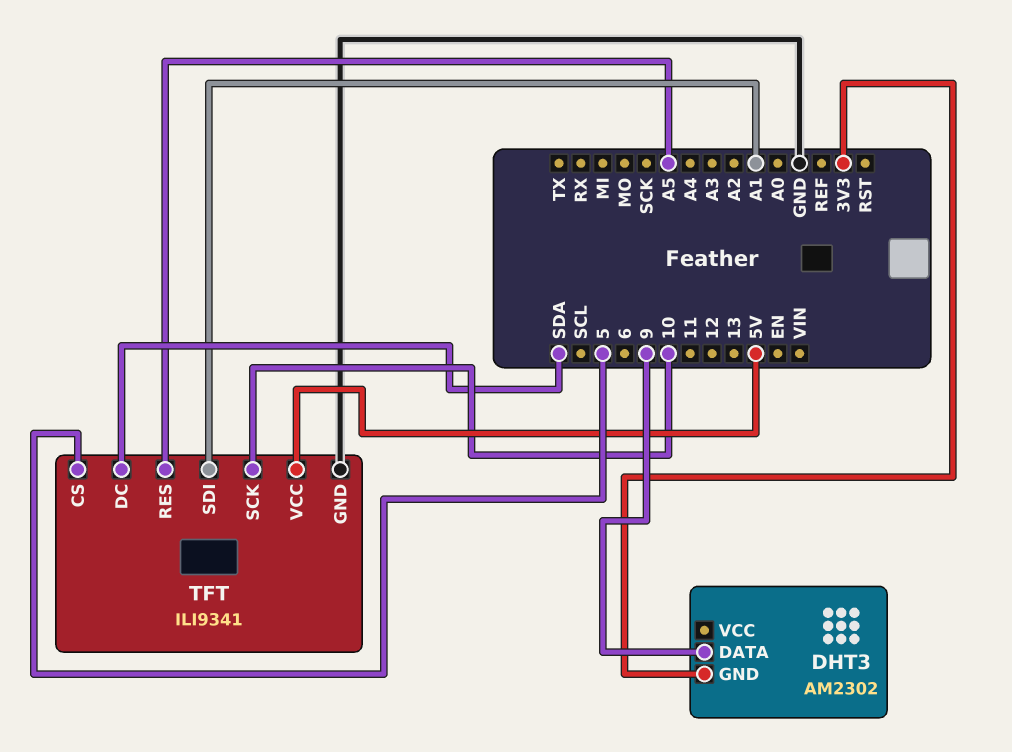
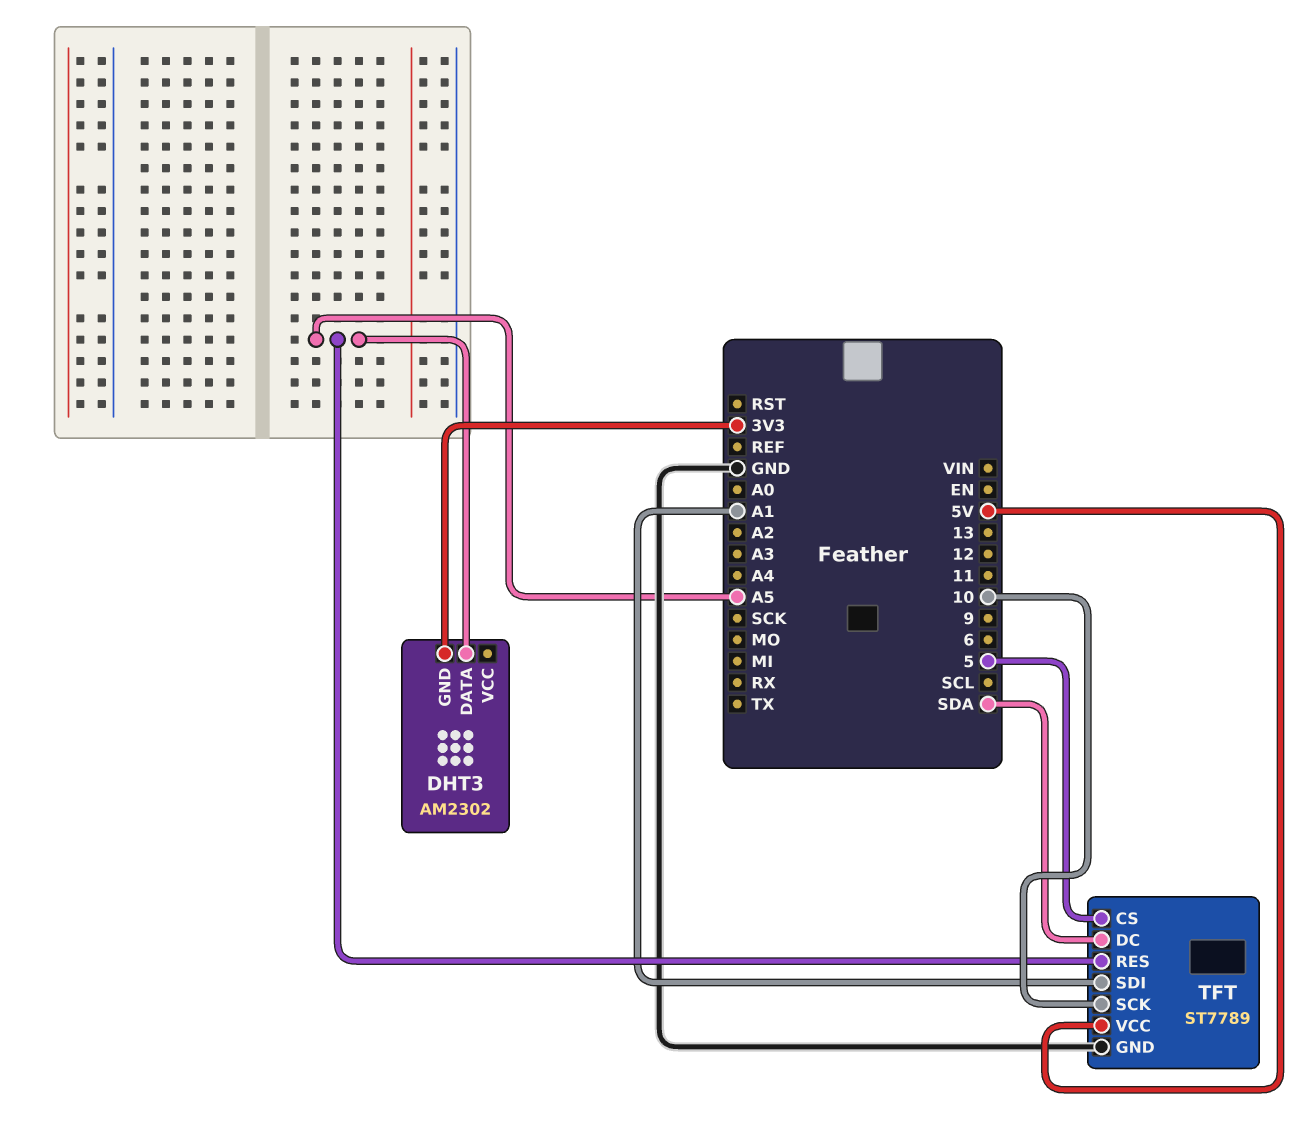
DHT3 pin DATA: 9 -> A5
TFT: ILI9341 -> ST7789

